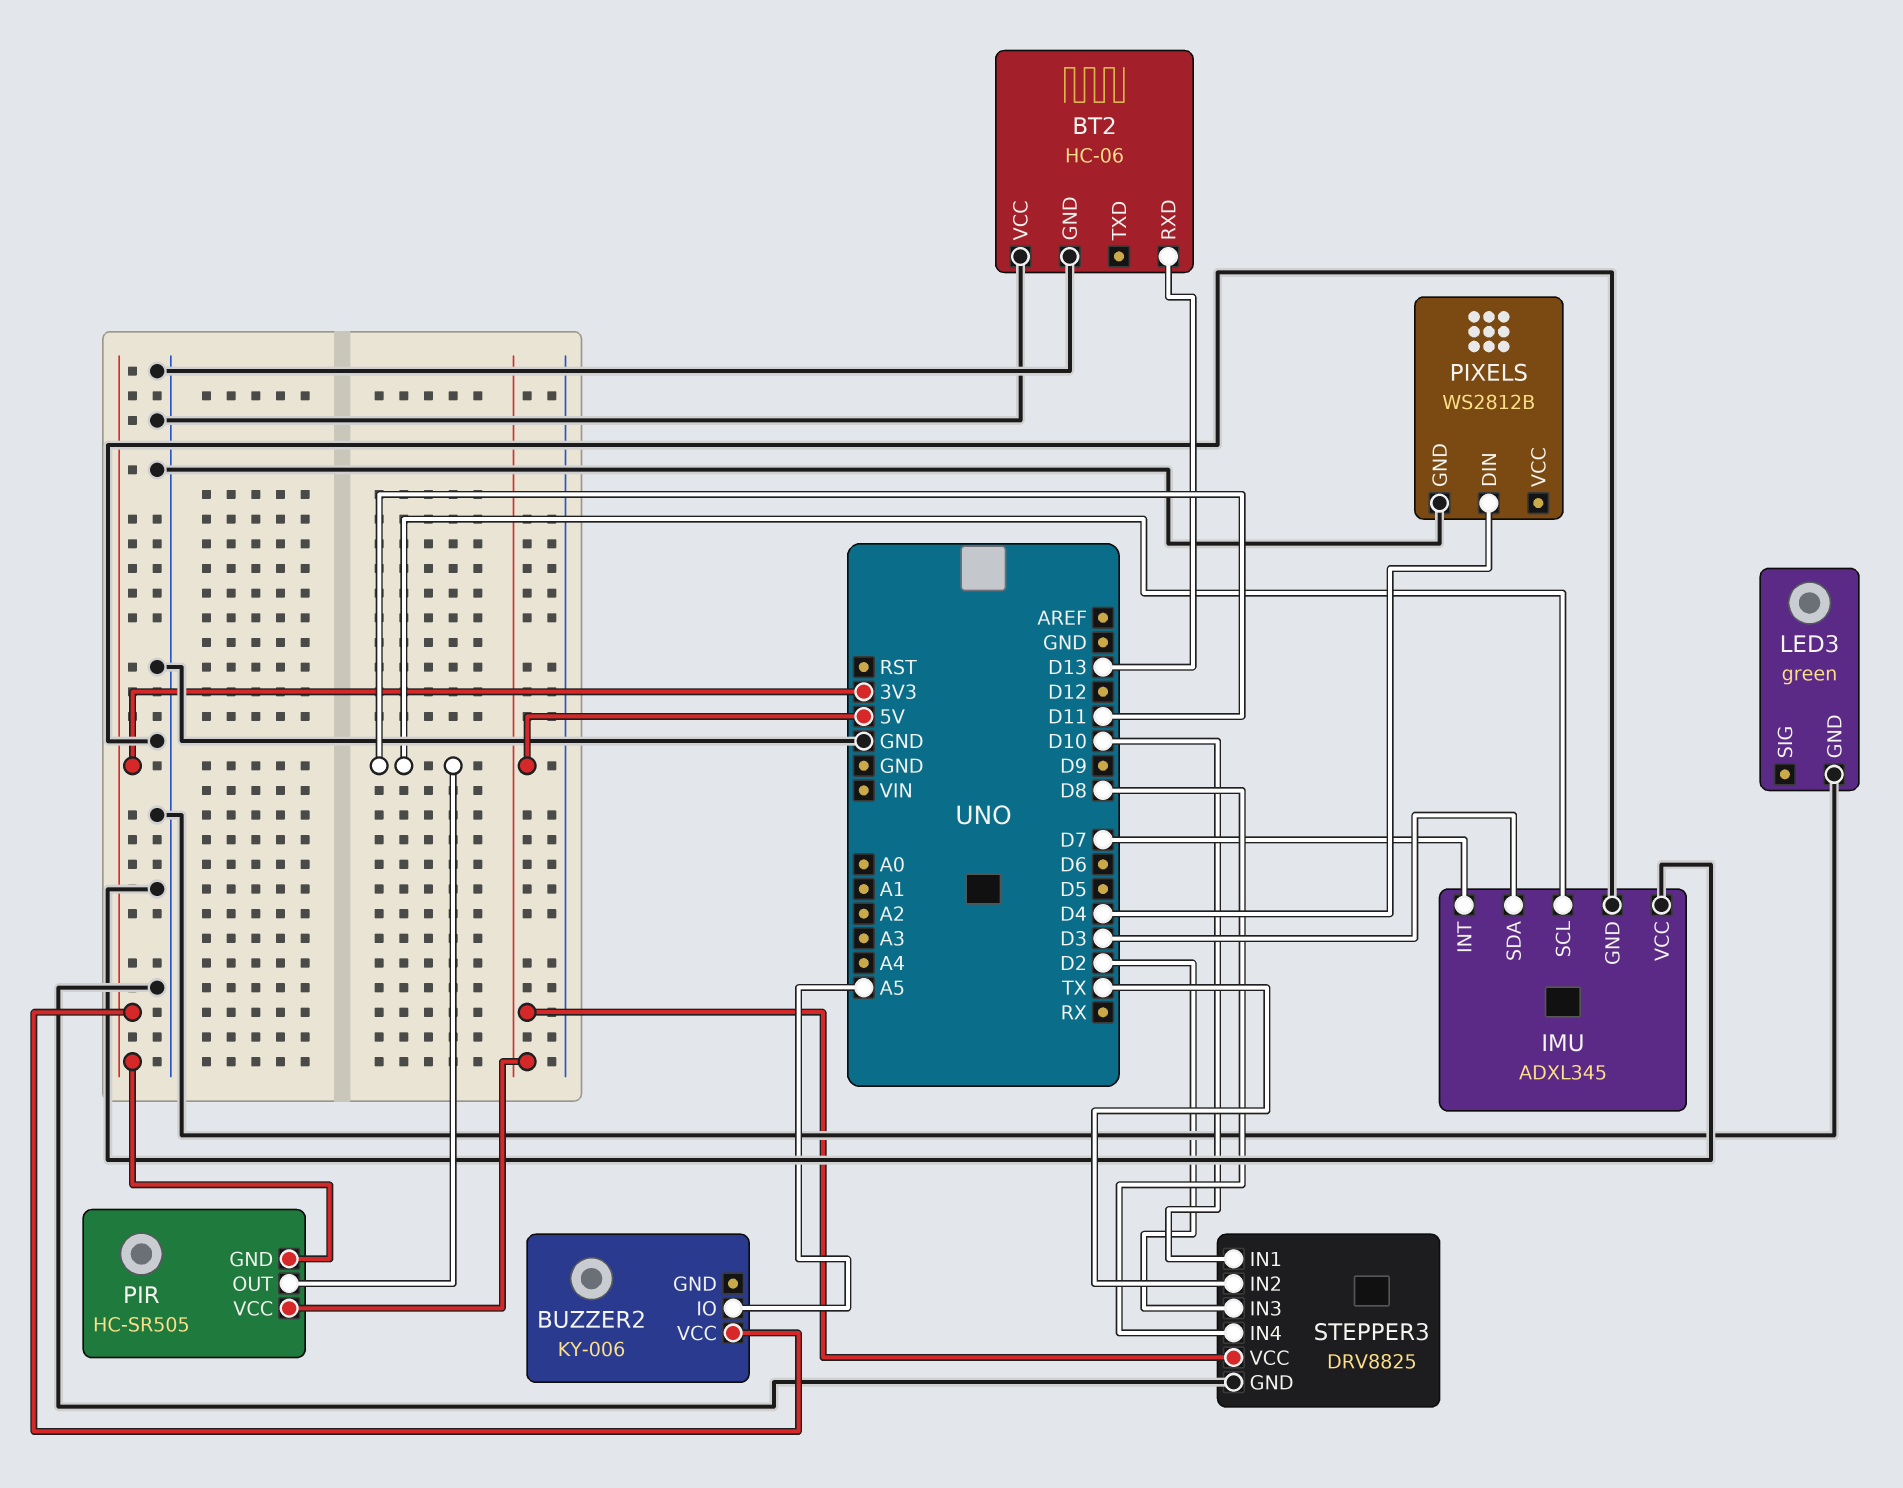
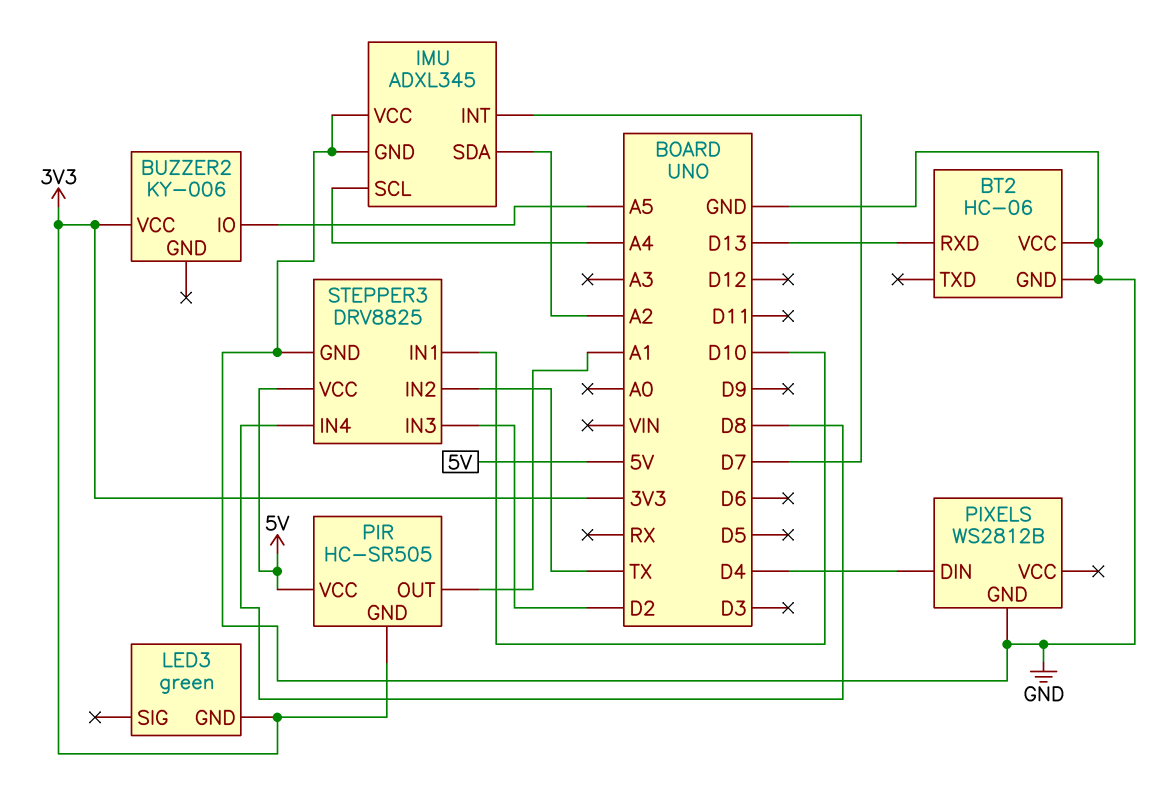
IMU pin SCL: D11 -> A4
IMU pin SDA: D3 -> A2
LED3 pin GND: GND -> 3V3
PIR pin OUT: D11 -> A1

